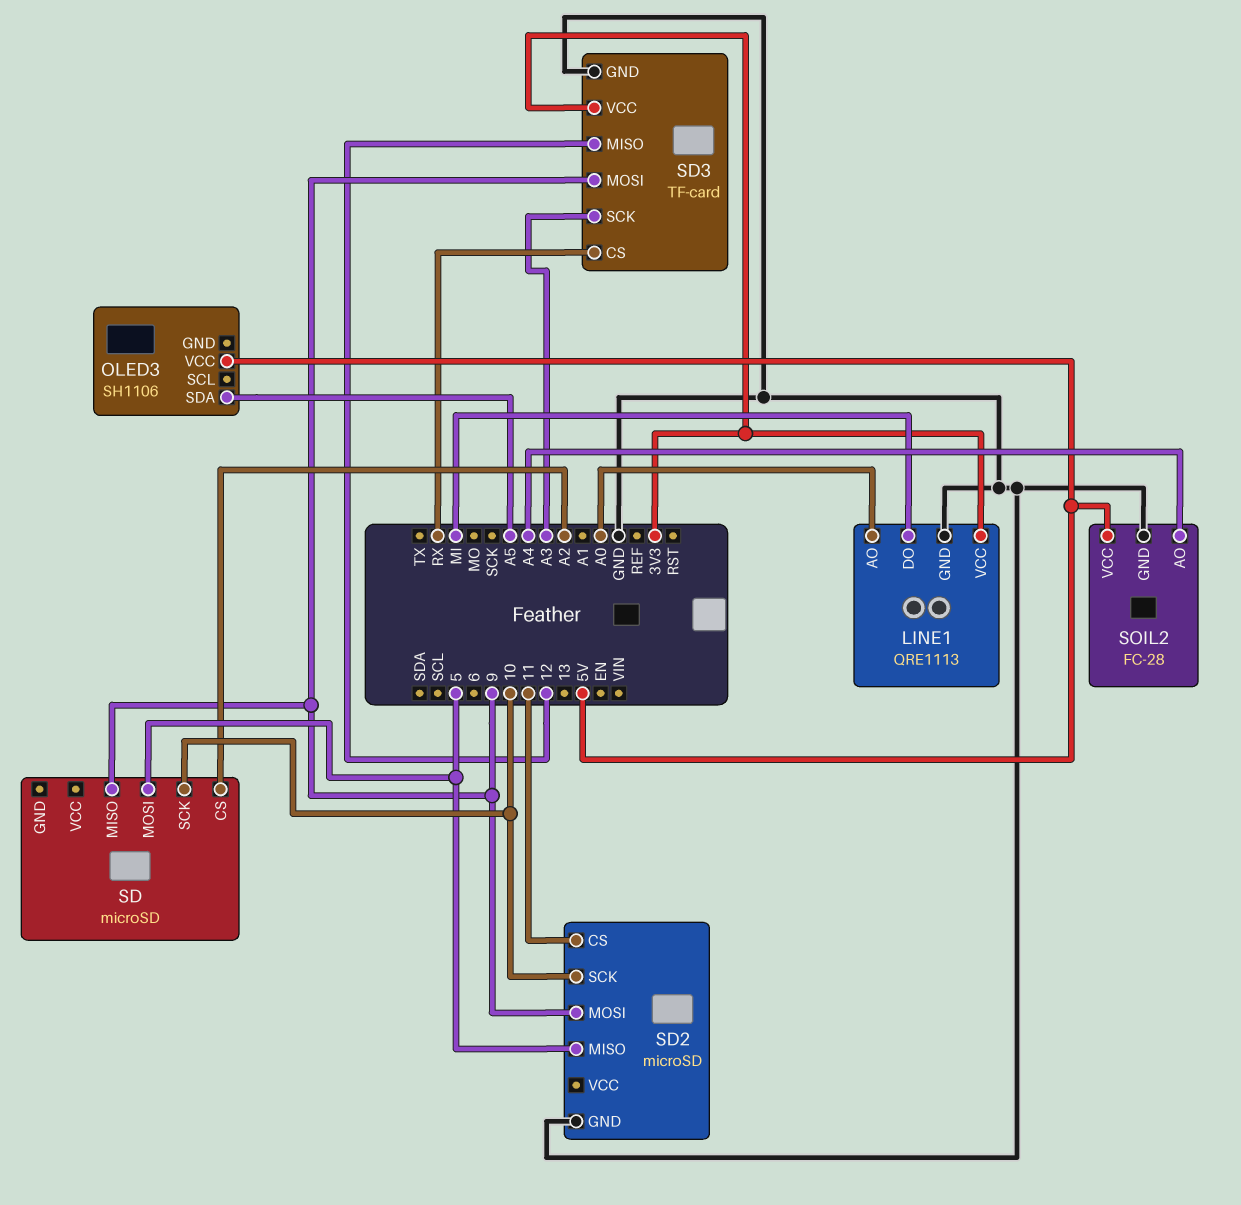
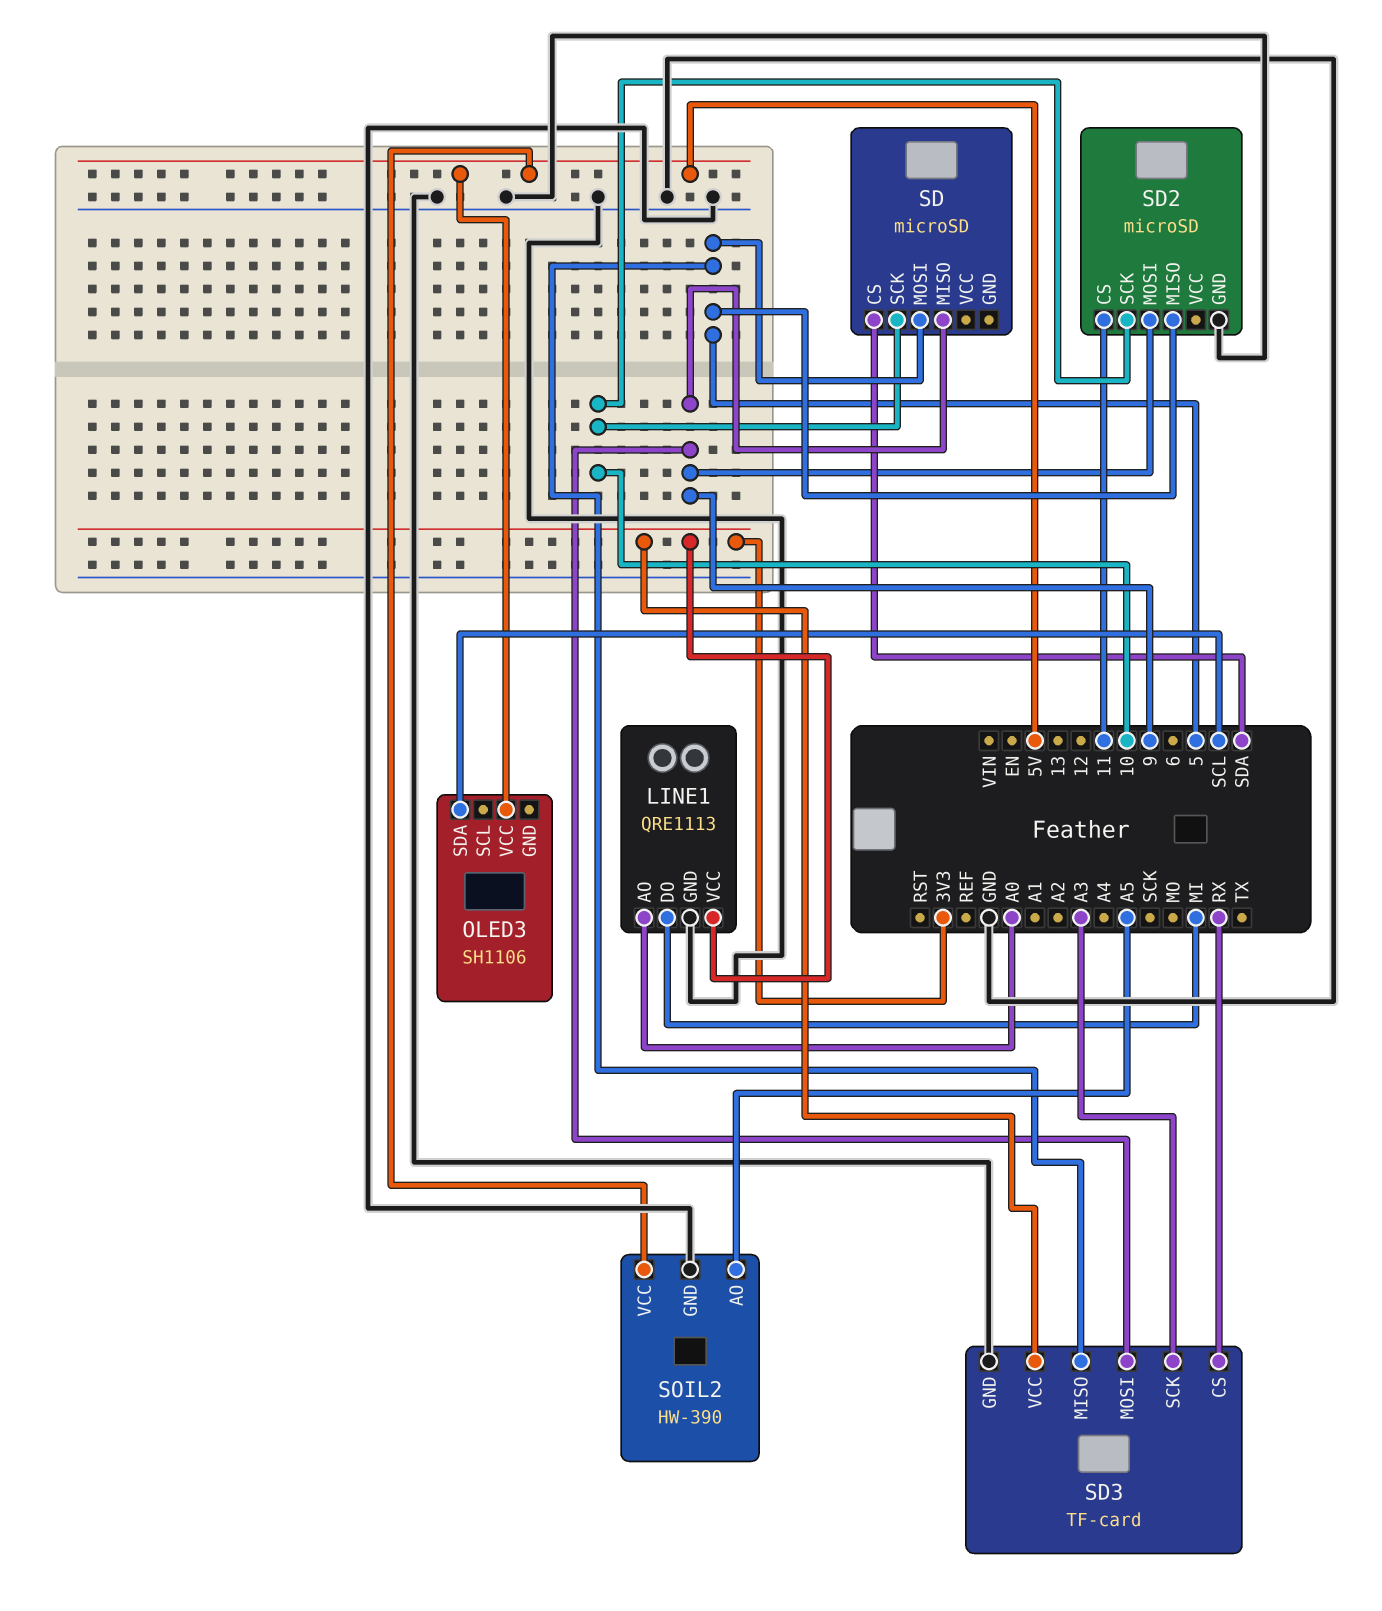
OLED3 pin SDA: A5 -> SCL
SD pin CS: A2 -> SDA
SD3 pin MISO: 12 -> 5
SOIL2: FC-28 -> HW-390
SOIL2 pin AO: A4 -> A5

